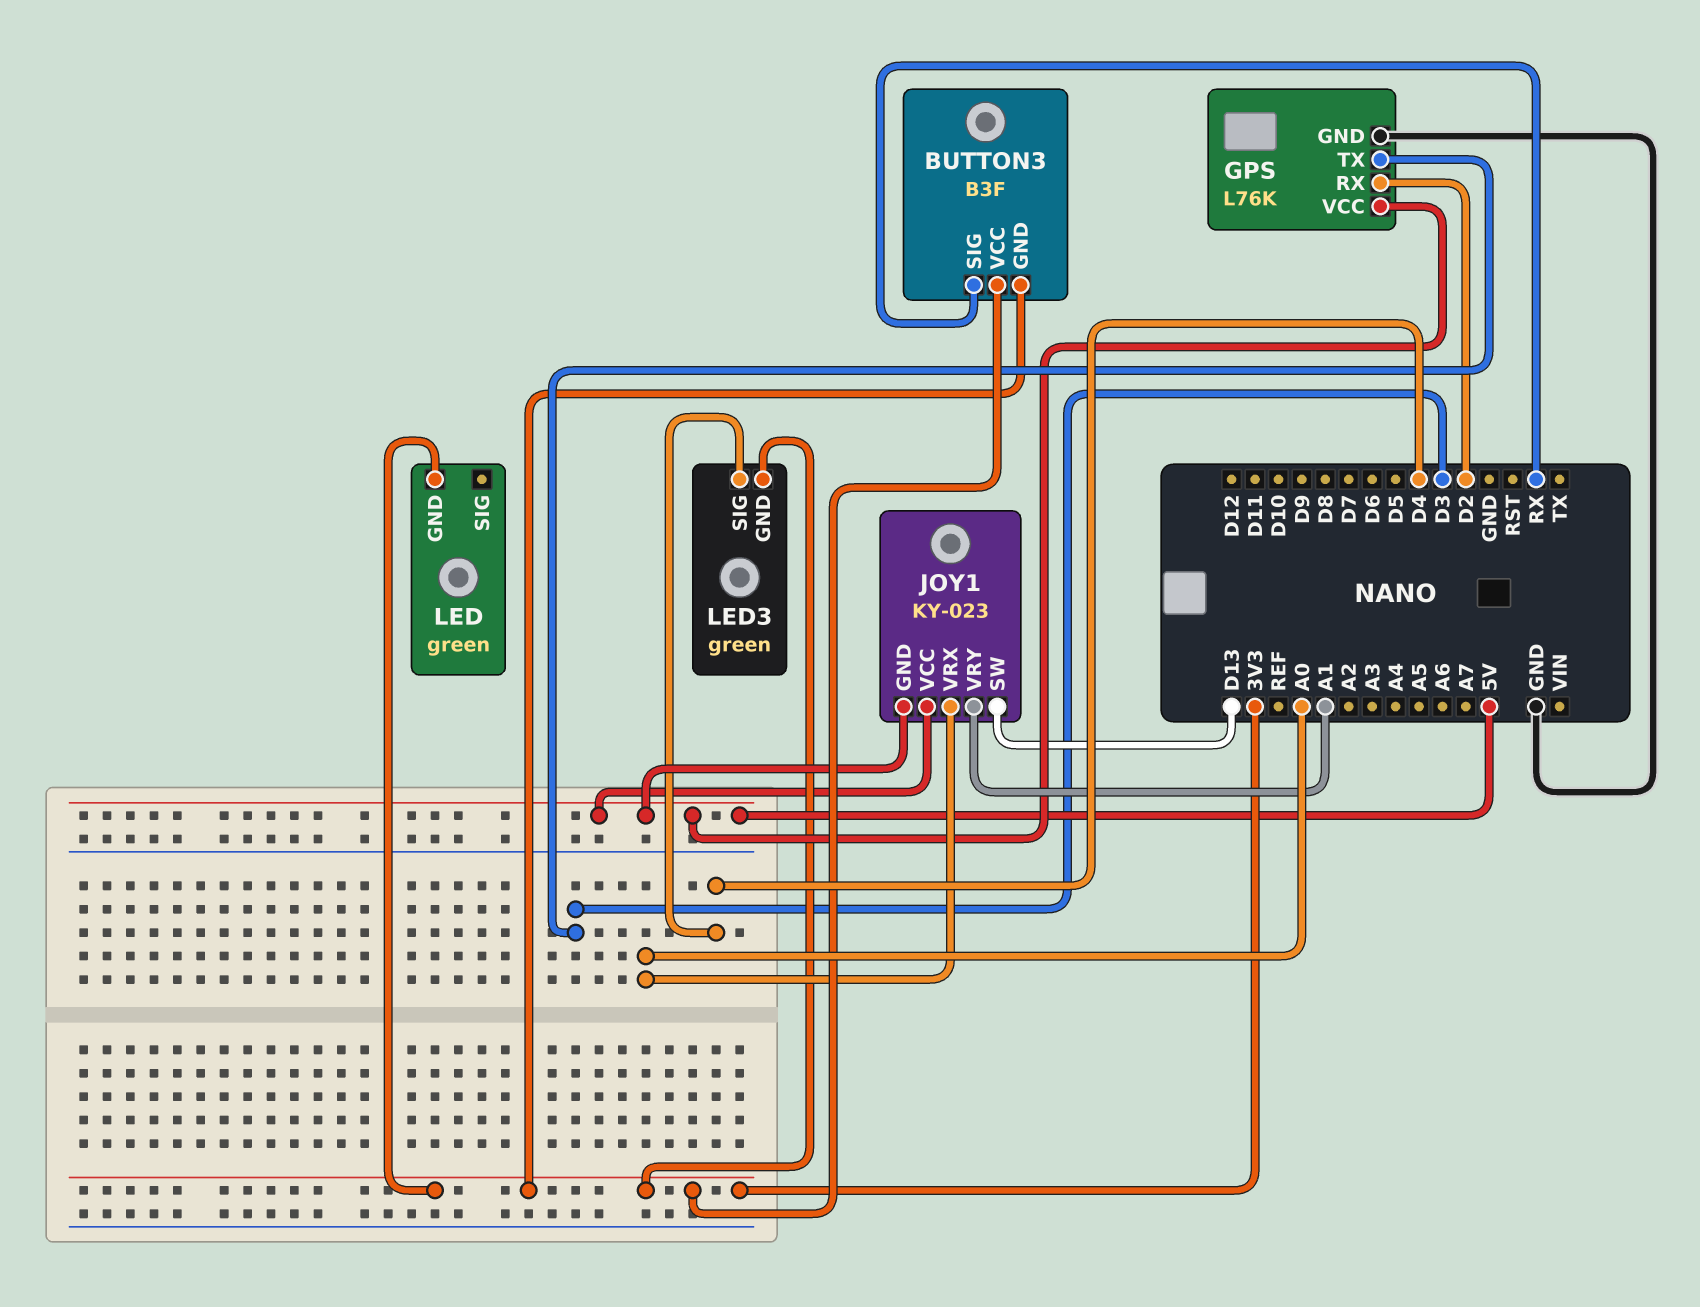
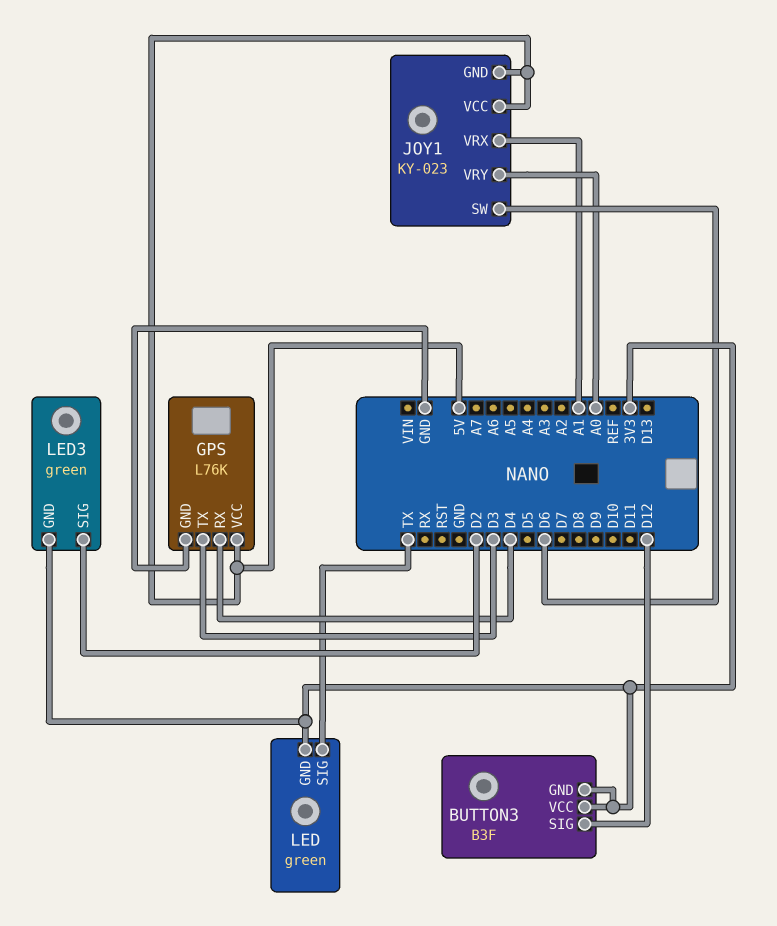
BUTTON3 pin SIG: RX -> D12
GPS pin RX: D2 -> D4
JOY1 pin SW: D13 -> D6
JOY1 pin VRX: A0 -> A1
JOY1 pin VRY: A1 -> A0
LED pin SIG: none -> TX
LED3 pin SIG: D4 -> D2

